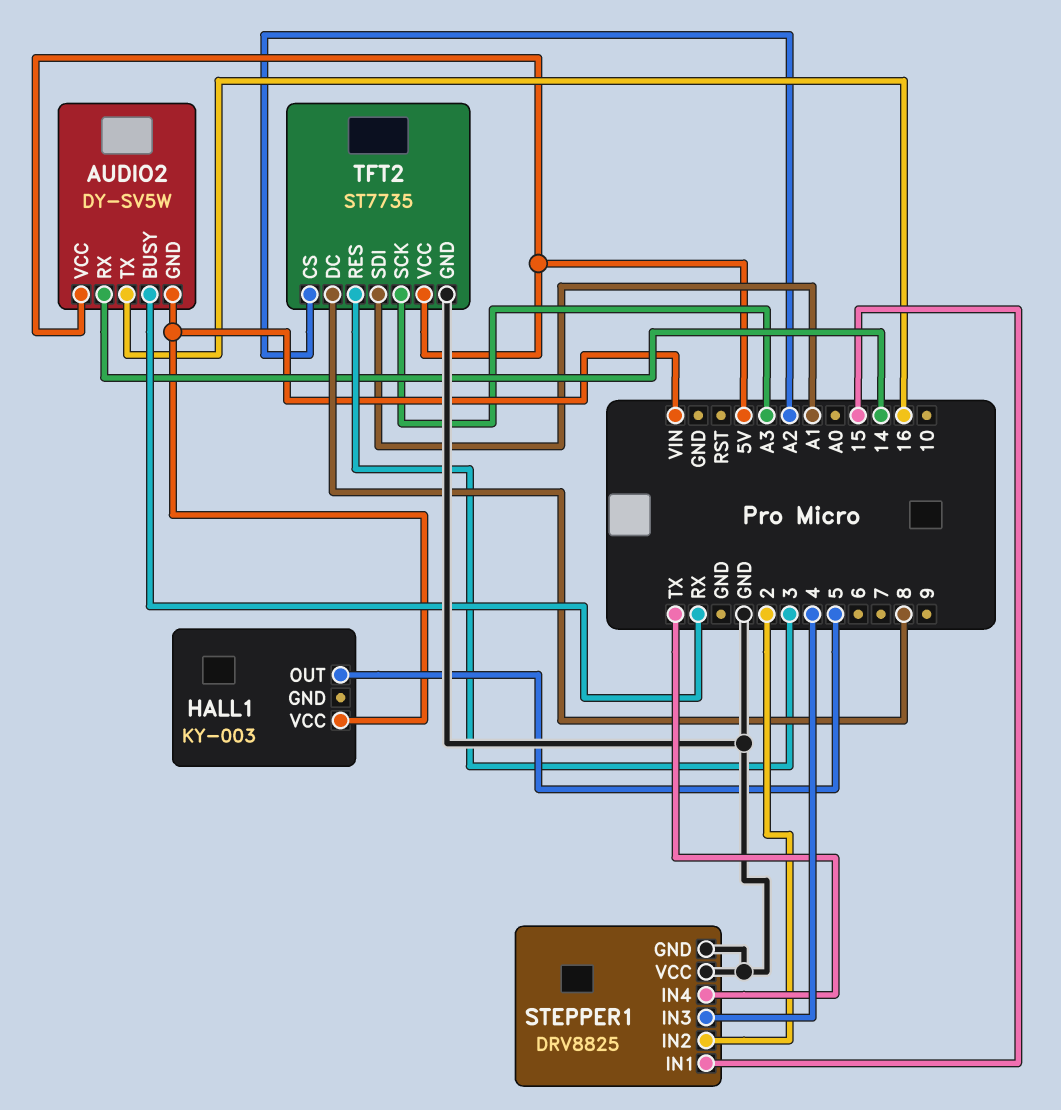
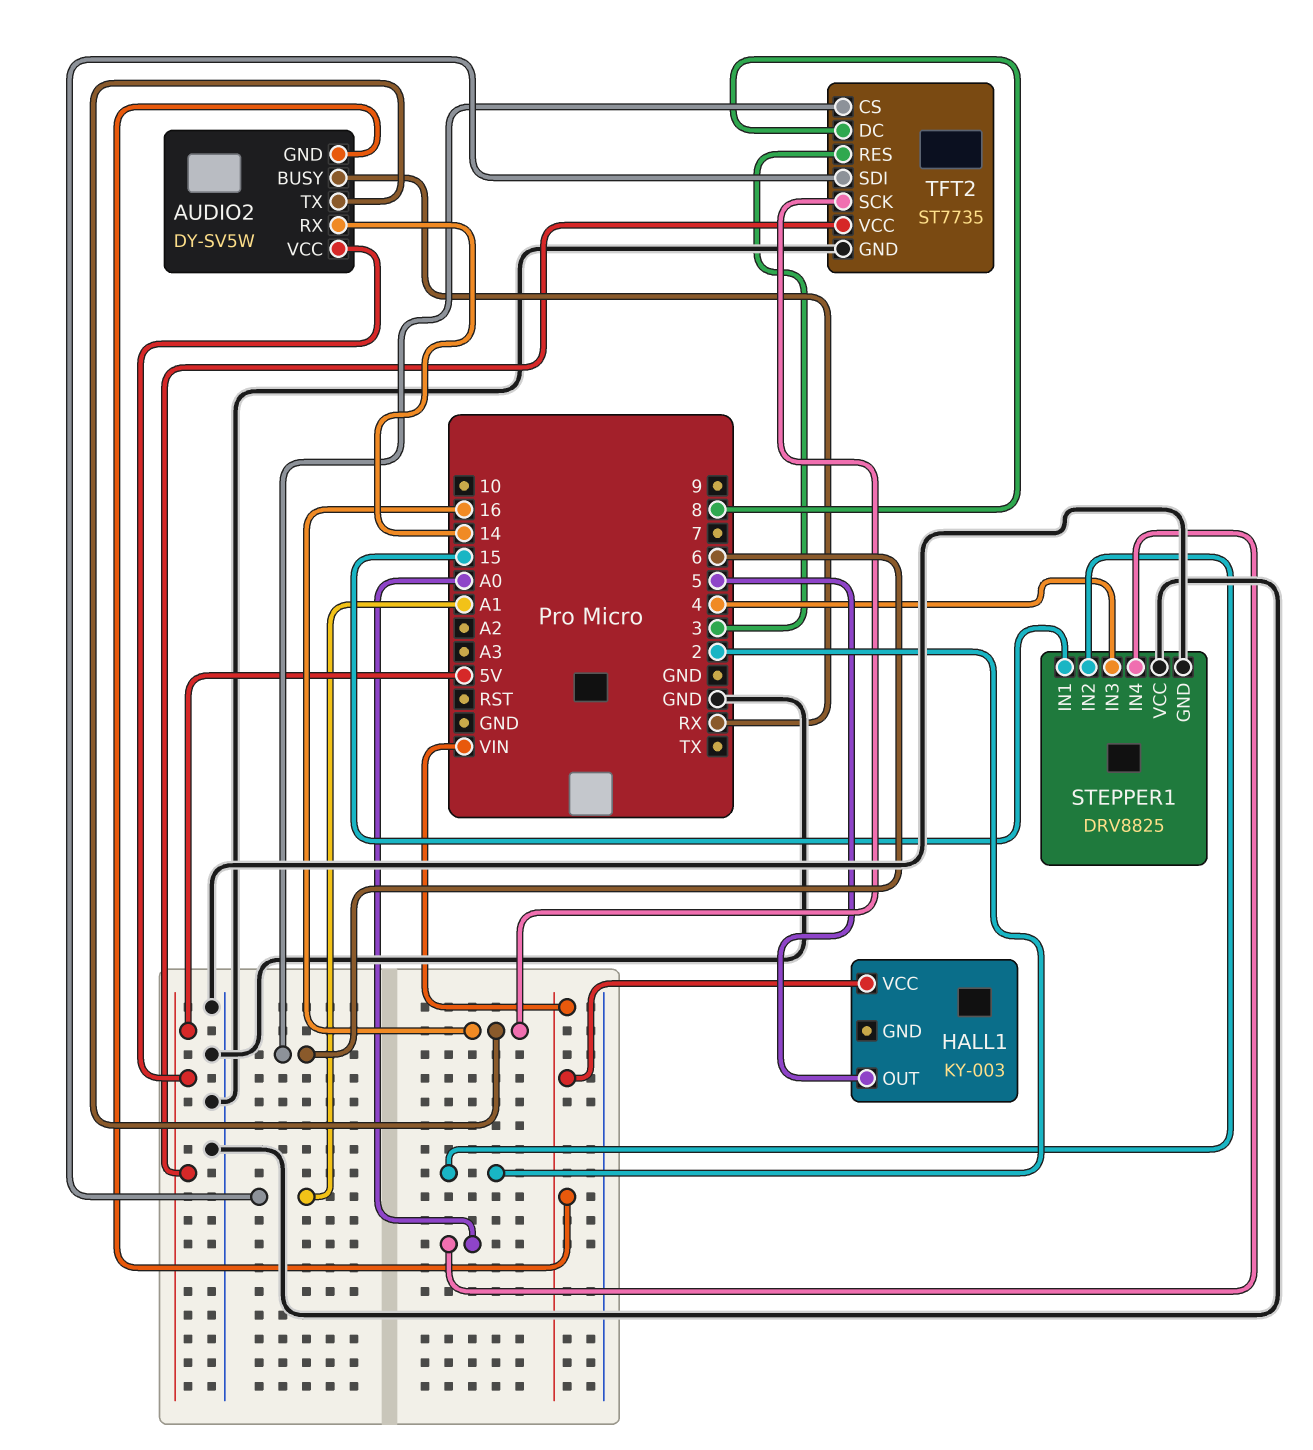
STEPPER1 pin IN4: TX -> A0
TFT2 pin CS: A2 -> 6
TFT2 pin SCK: A3 -> 16

